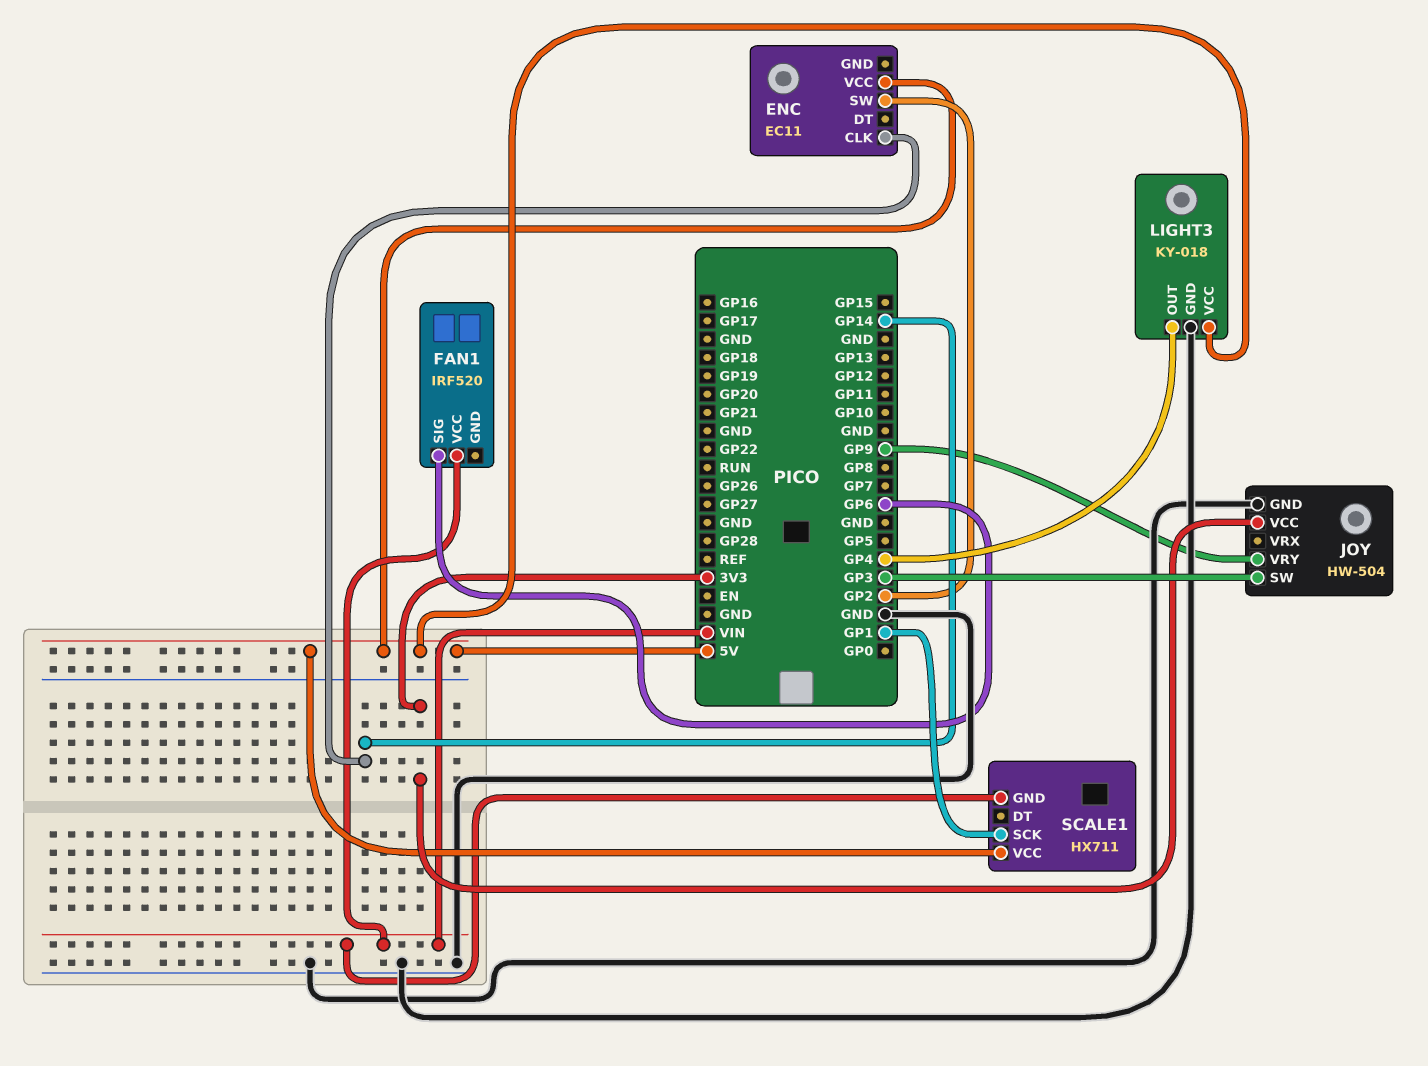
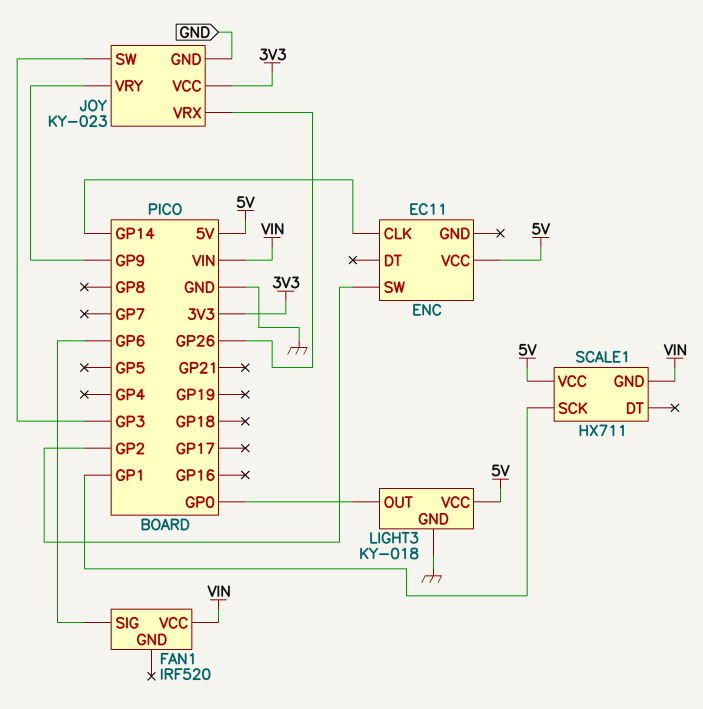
JOY: HW-504 -> KY-023
JOY pin VRX: none -> GP26
LIGHT3 pin OUT: GP4 -> GP0

